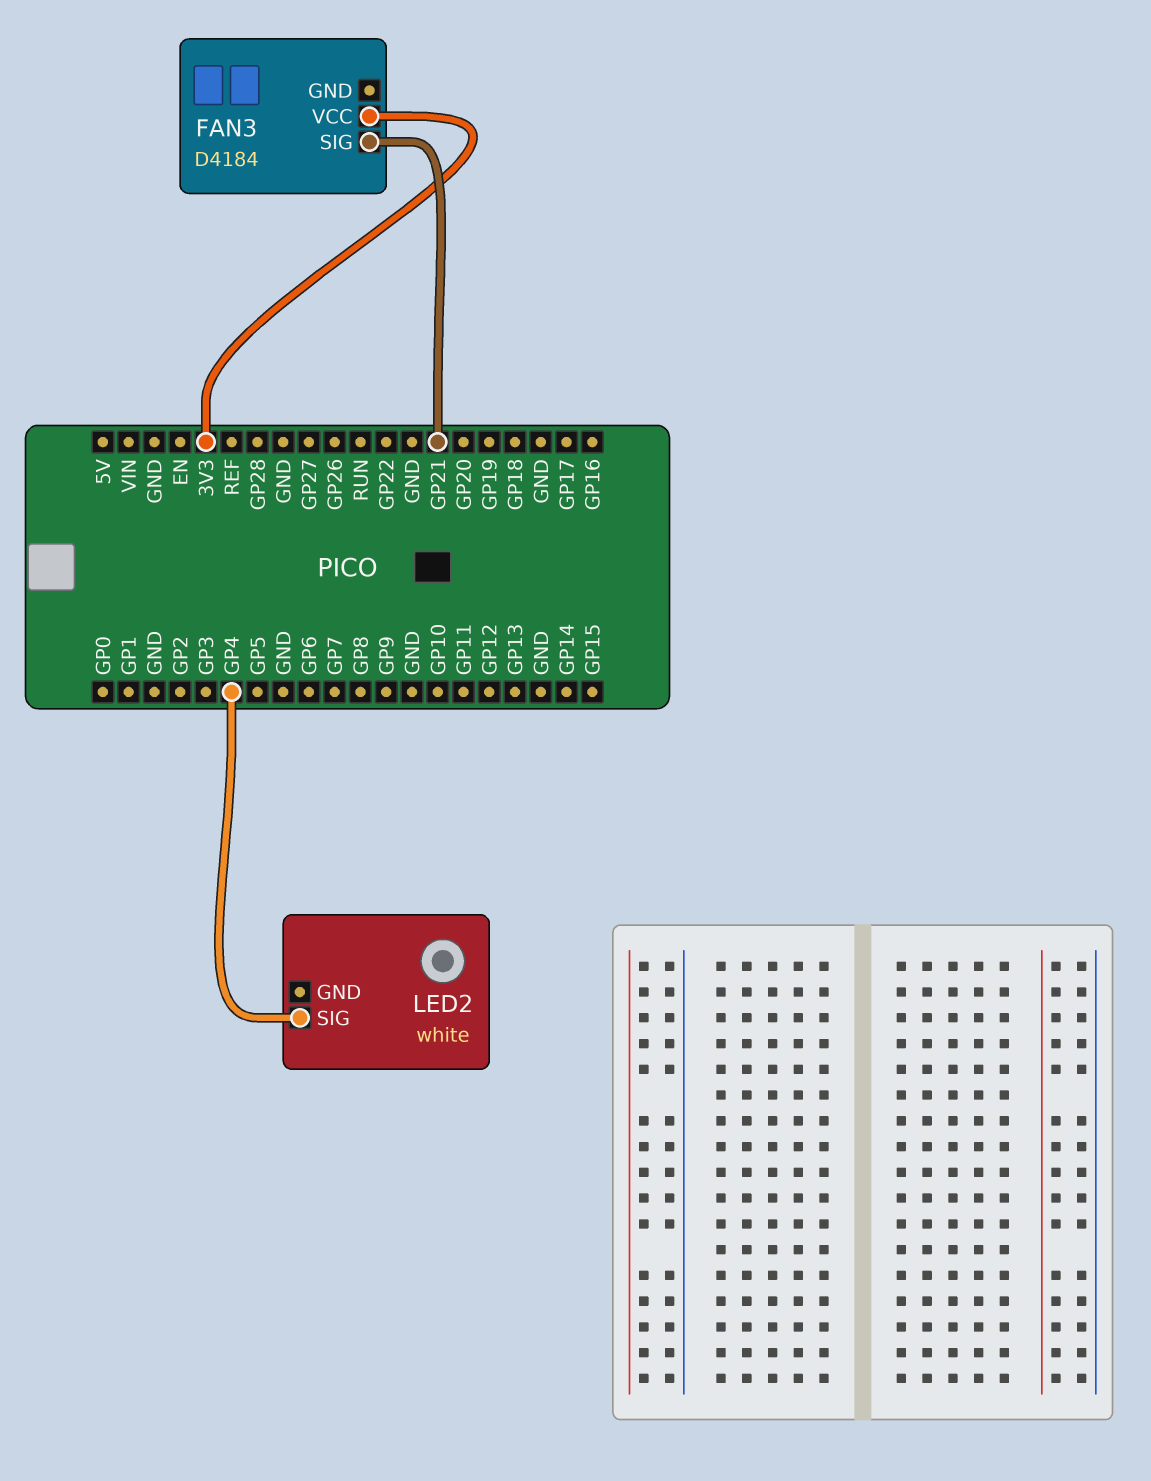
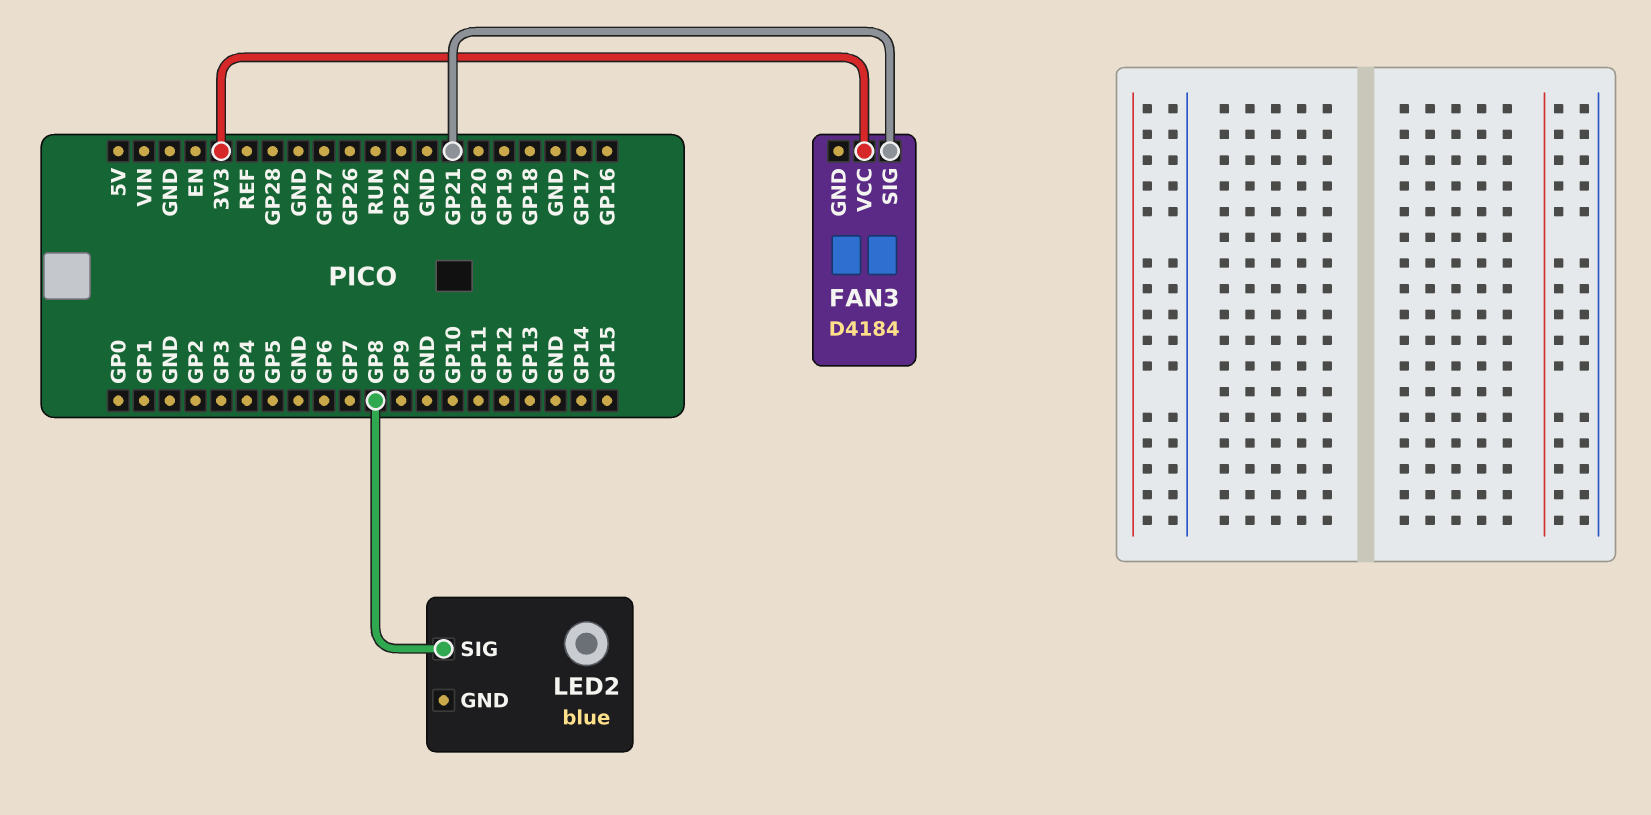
LED2: white -> blue
LED2 pin SIG: GP4 -> GP8

